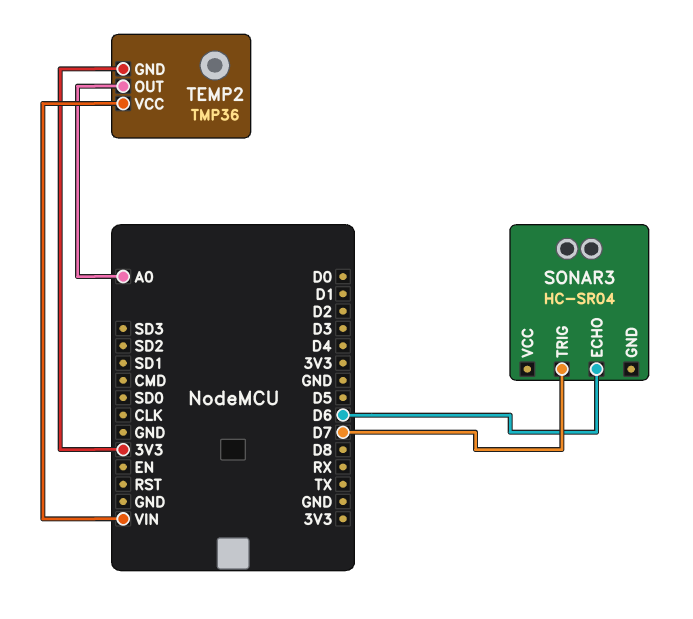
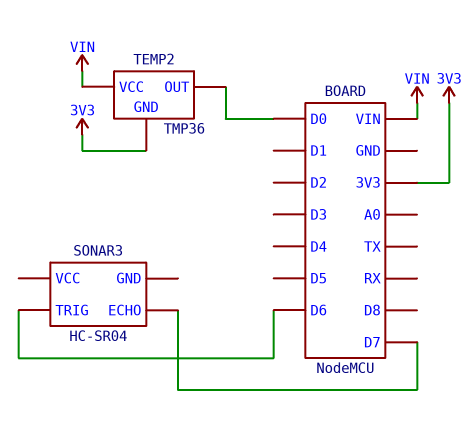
SONAR3 pin ECHO: D6 -> D7
SONAR3 pin TRIG: D7 -> D6
TEMP2 pin OUT: A0 -> D0

